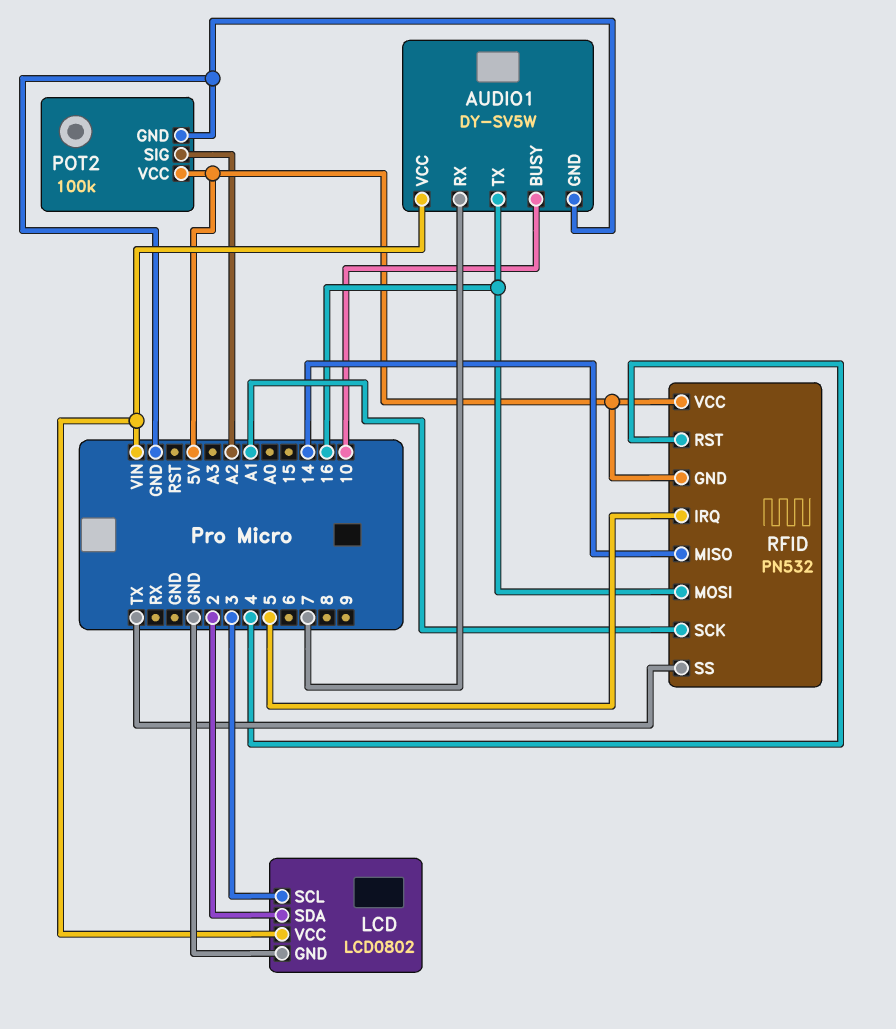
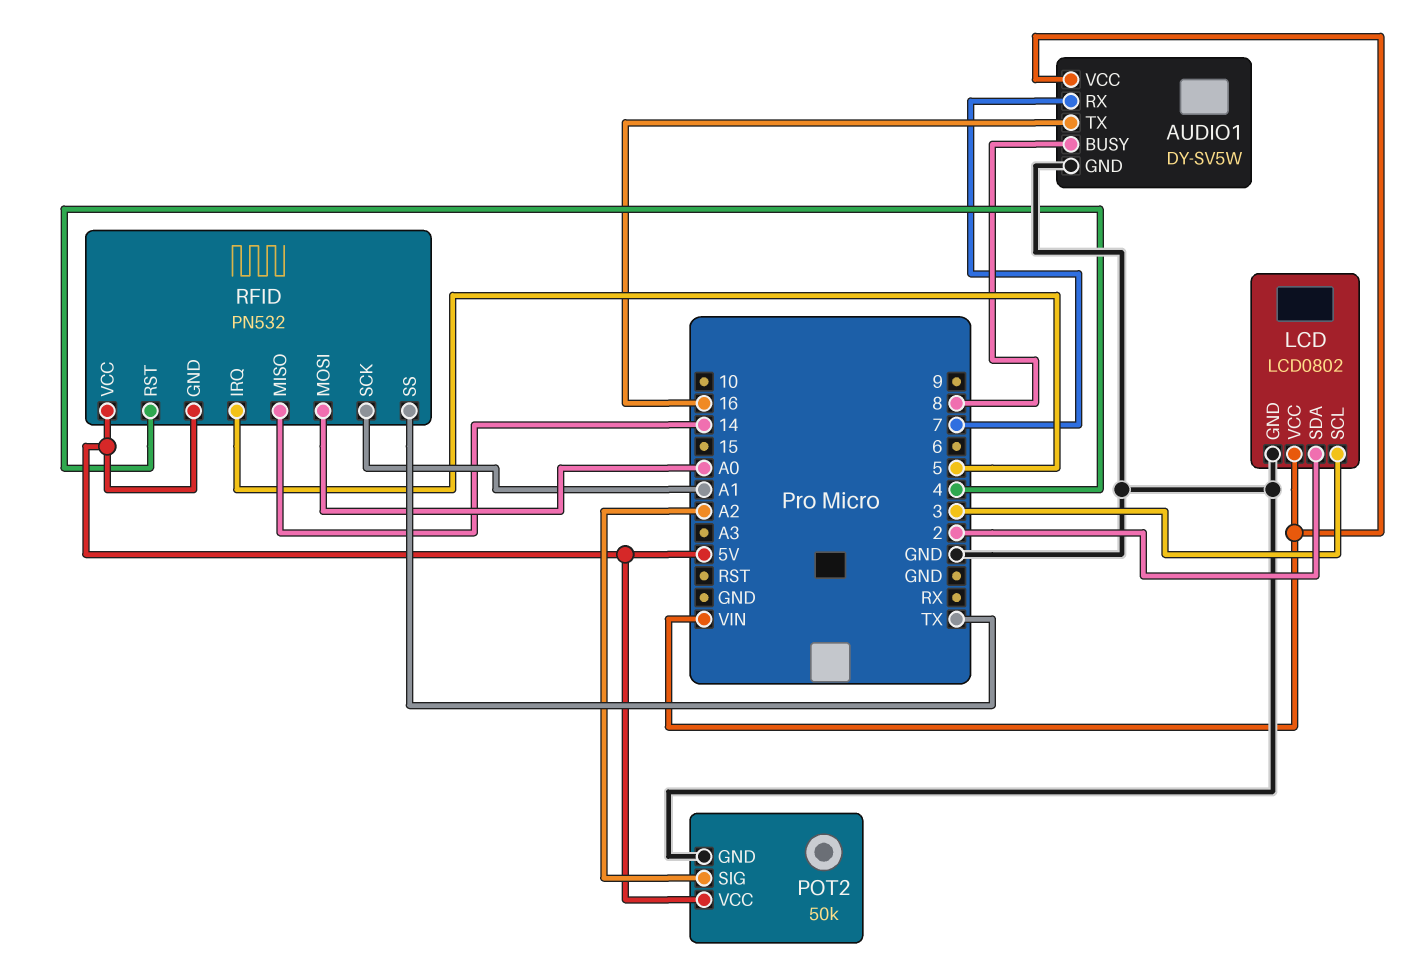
AUDIO1 pin BUSY: 10 -> 8
POT2: 100k -> 50k
RFID pin MOSI: 16 -> A0

